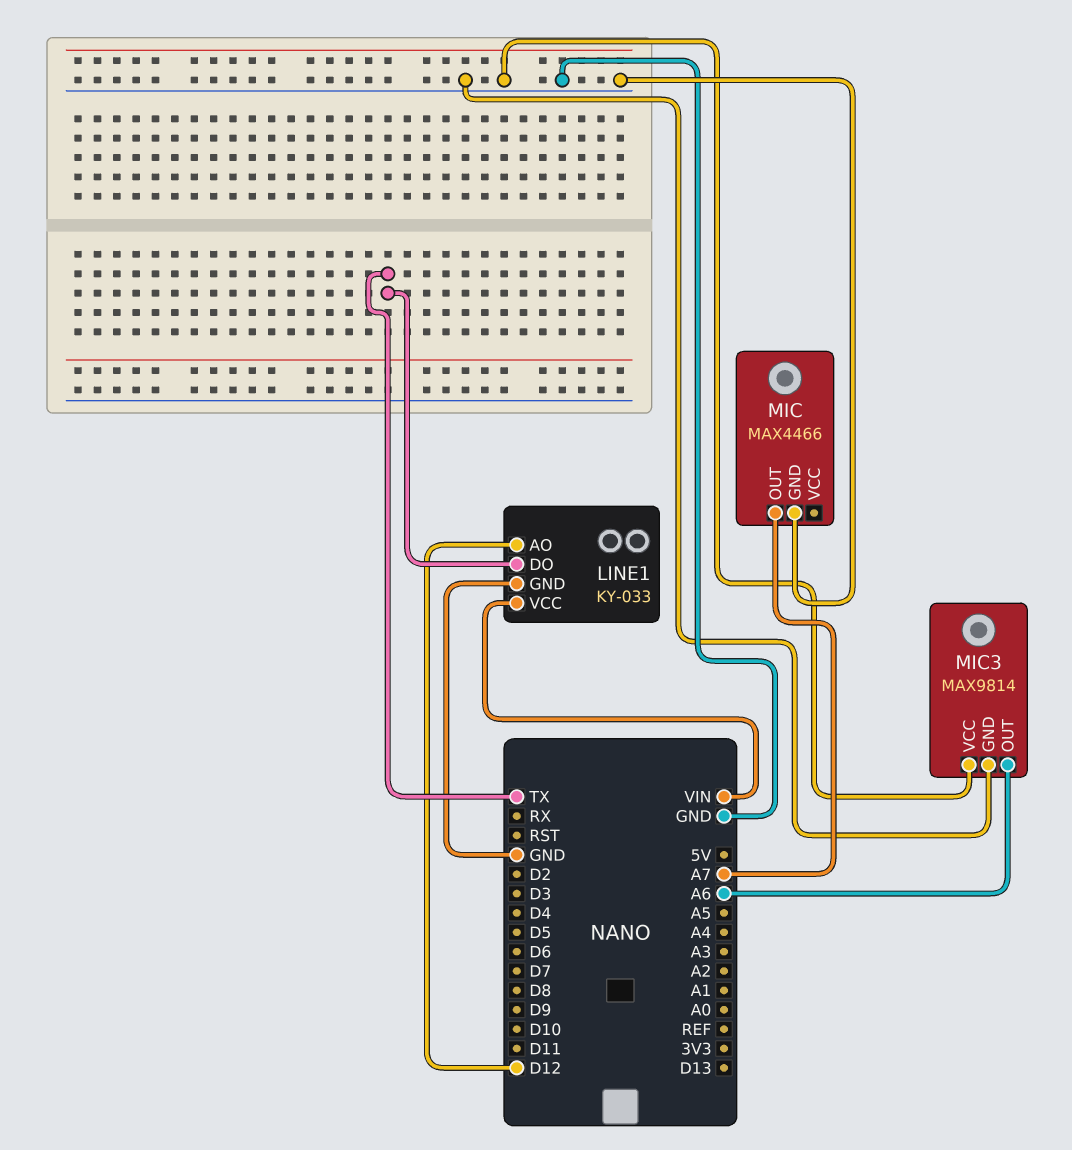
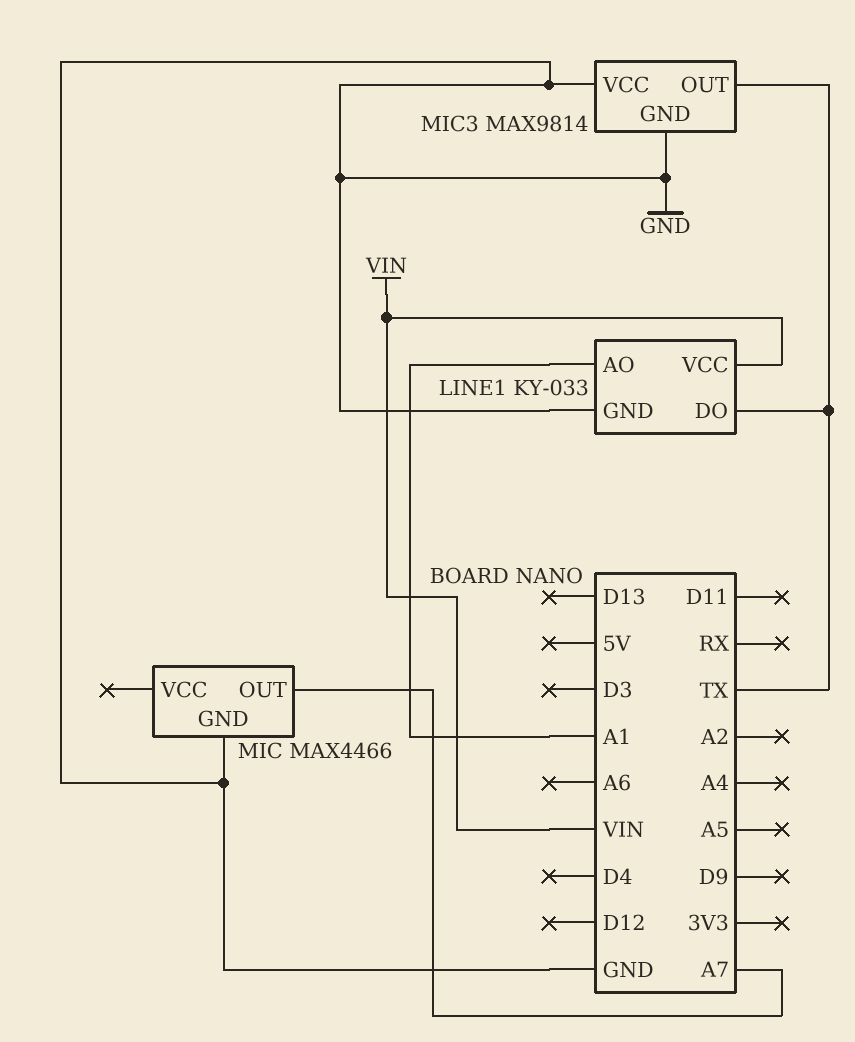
LINE1 pin AO: D12 -> A1
MIC3 pin OUT: A6 -> TX

